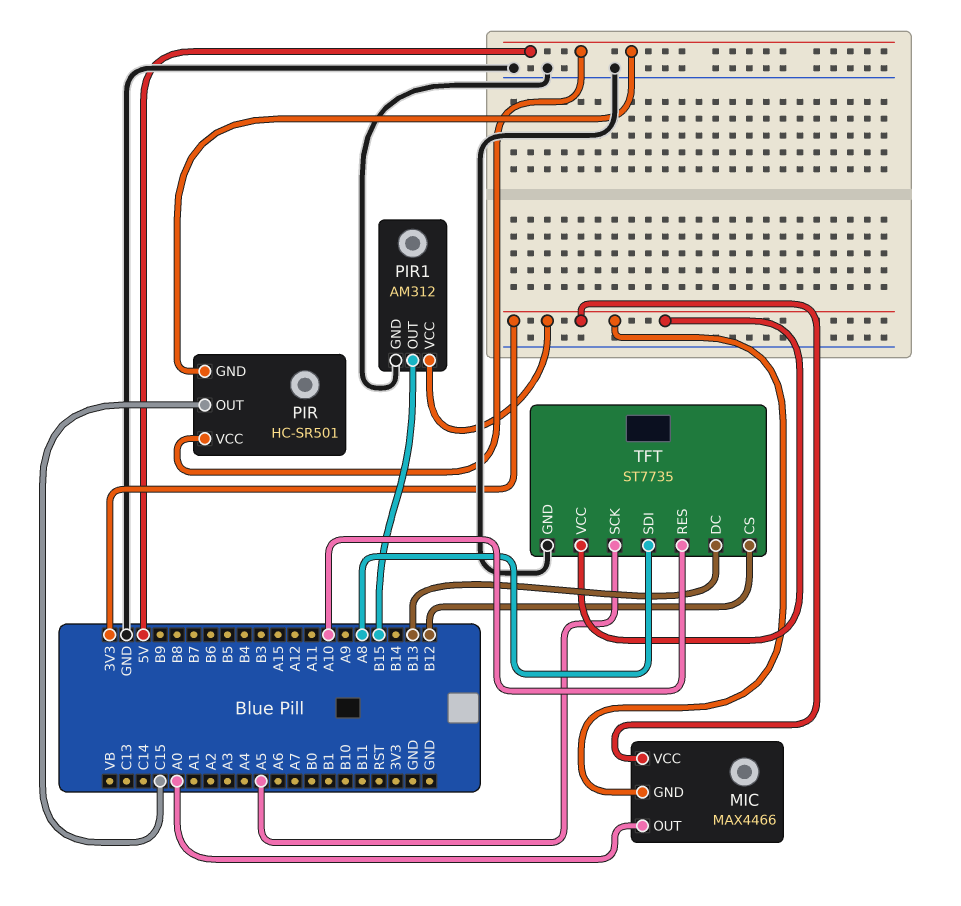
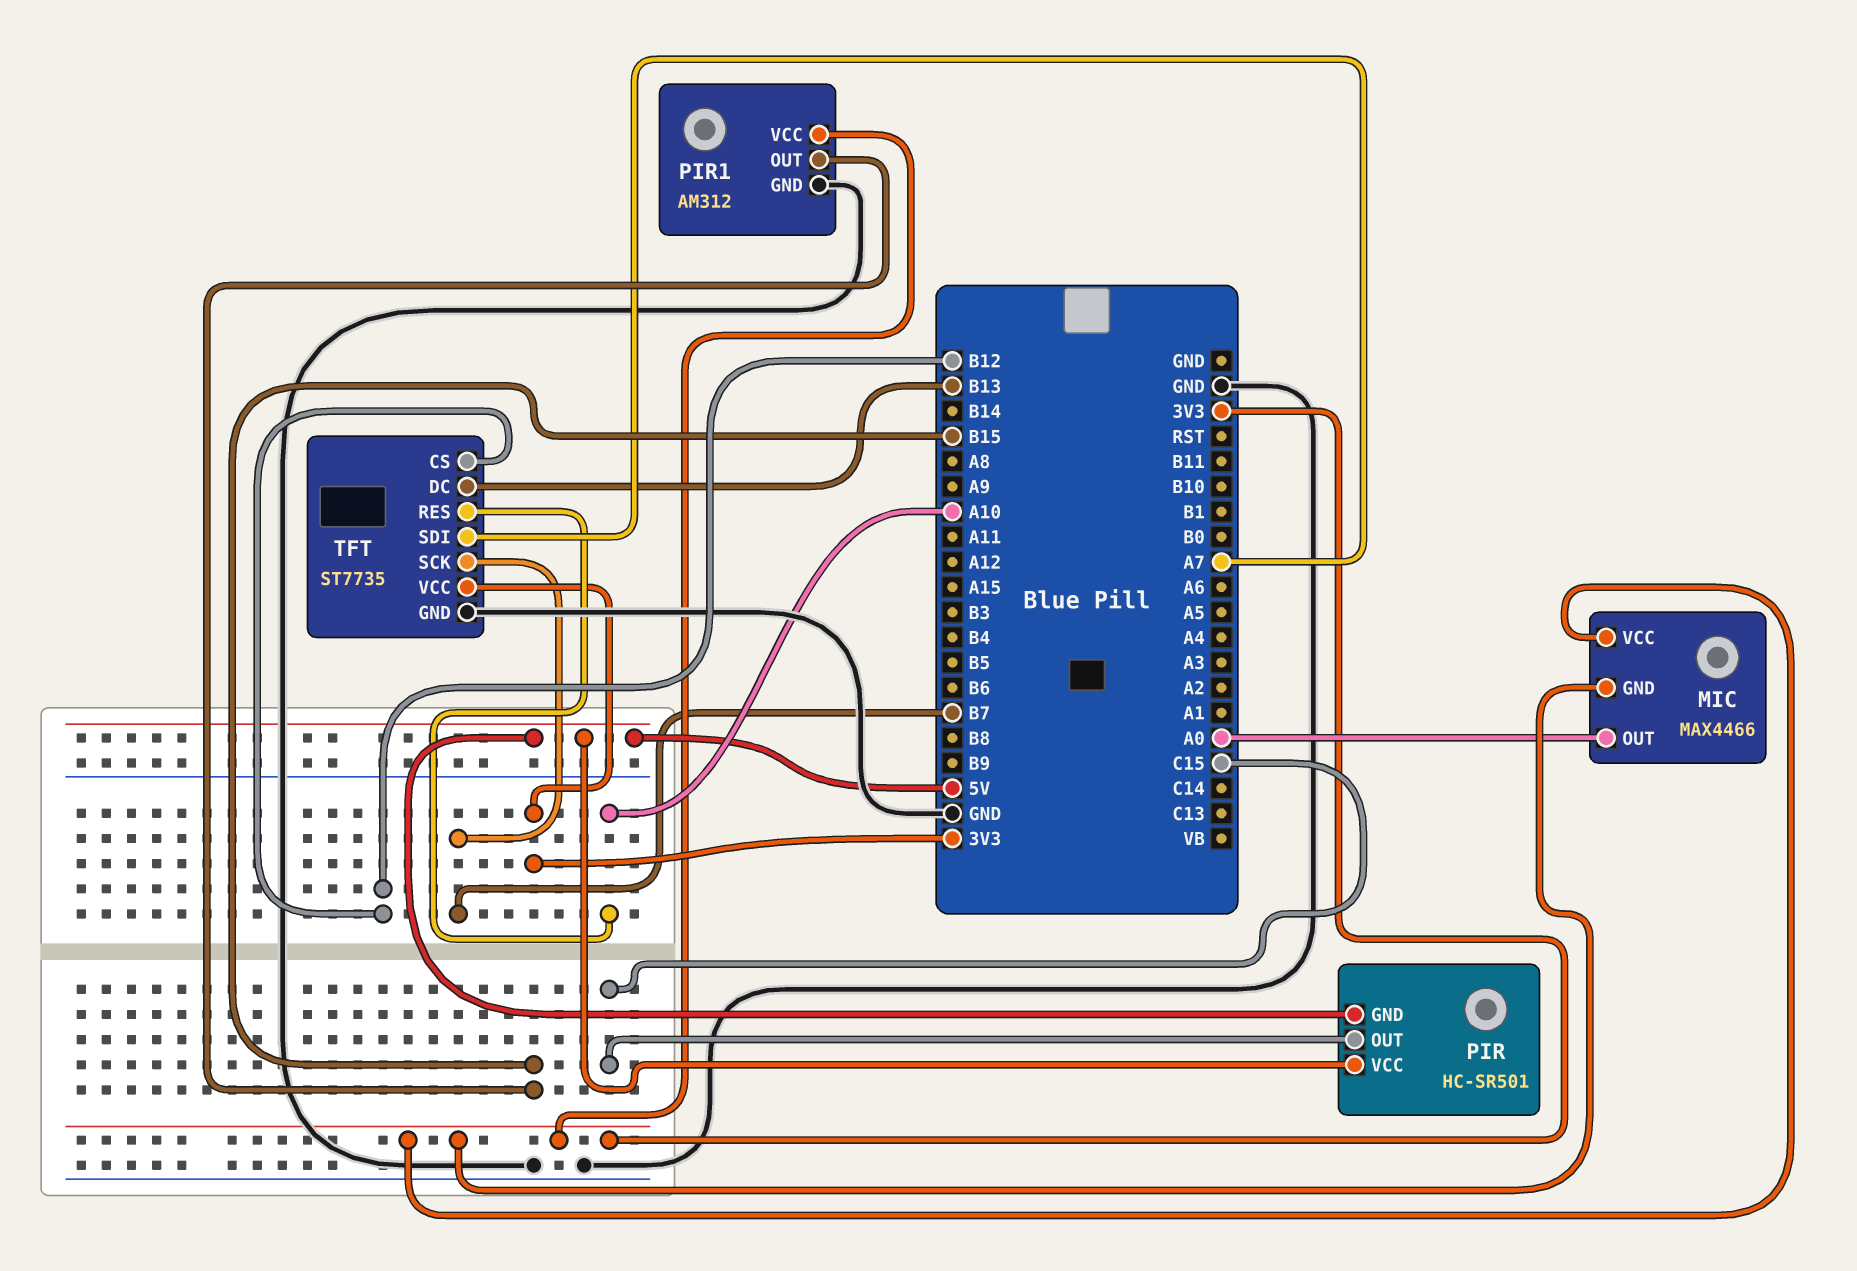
TFT pin SCK: A5 -> B7
TFT pin SDI: A8 -> A7

